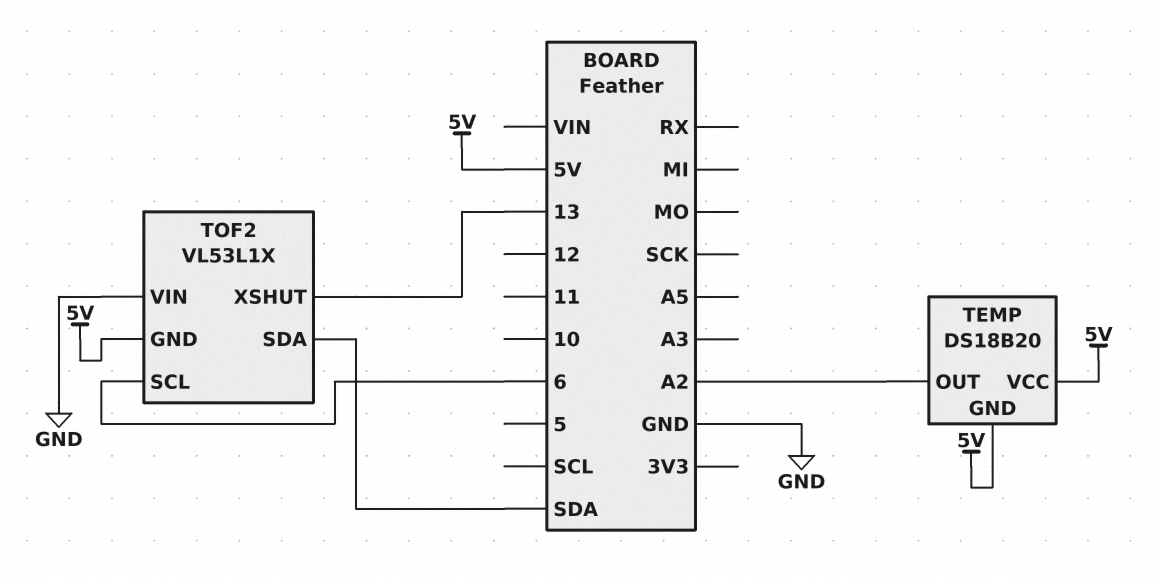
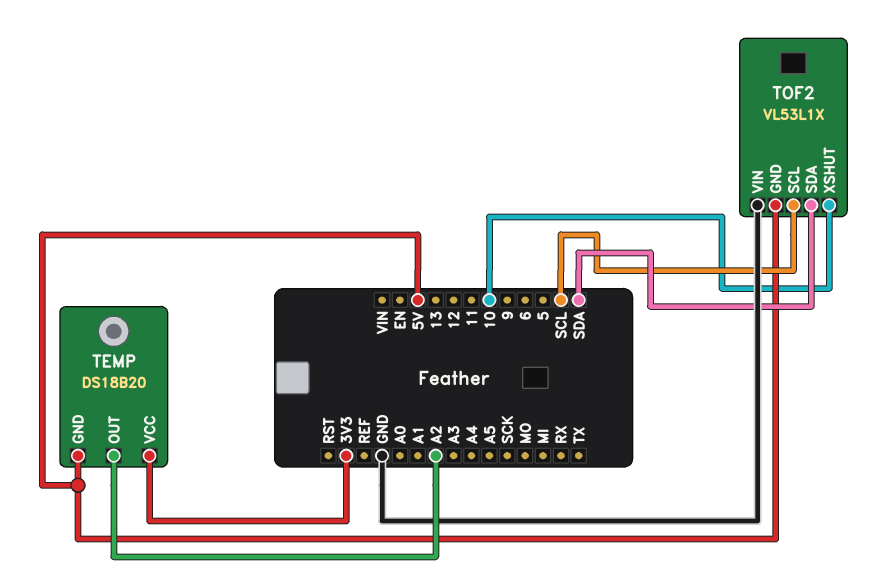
TEMP pin VCC: 5V -> 3V3
TOF2 pin SCL: 6 -> SCL
TOF2 pin XSHUT: 13 -> 10

